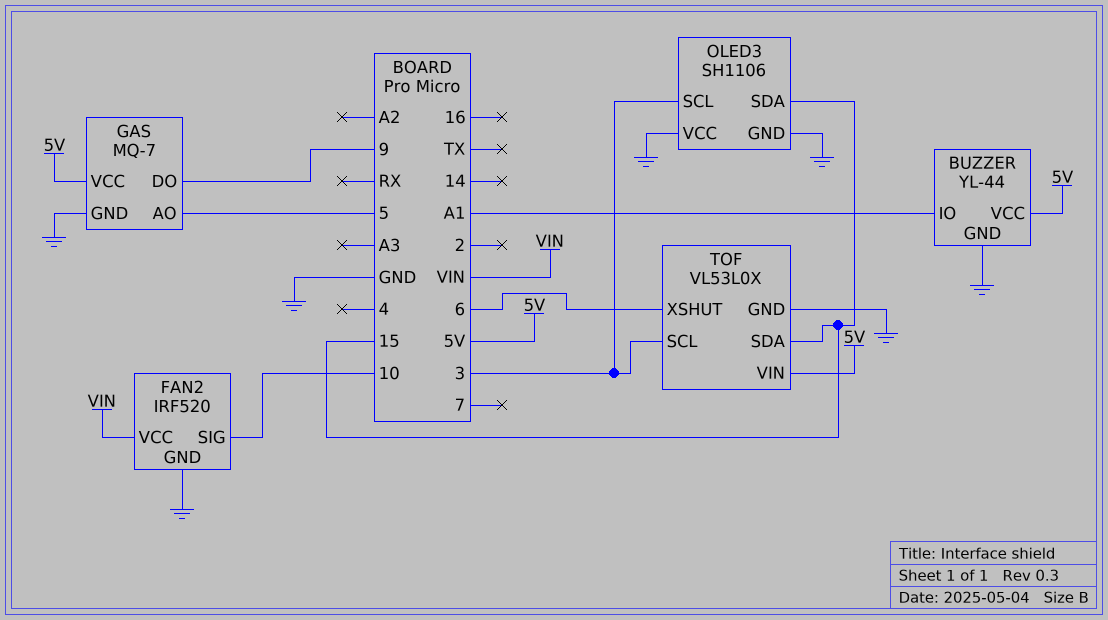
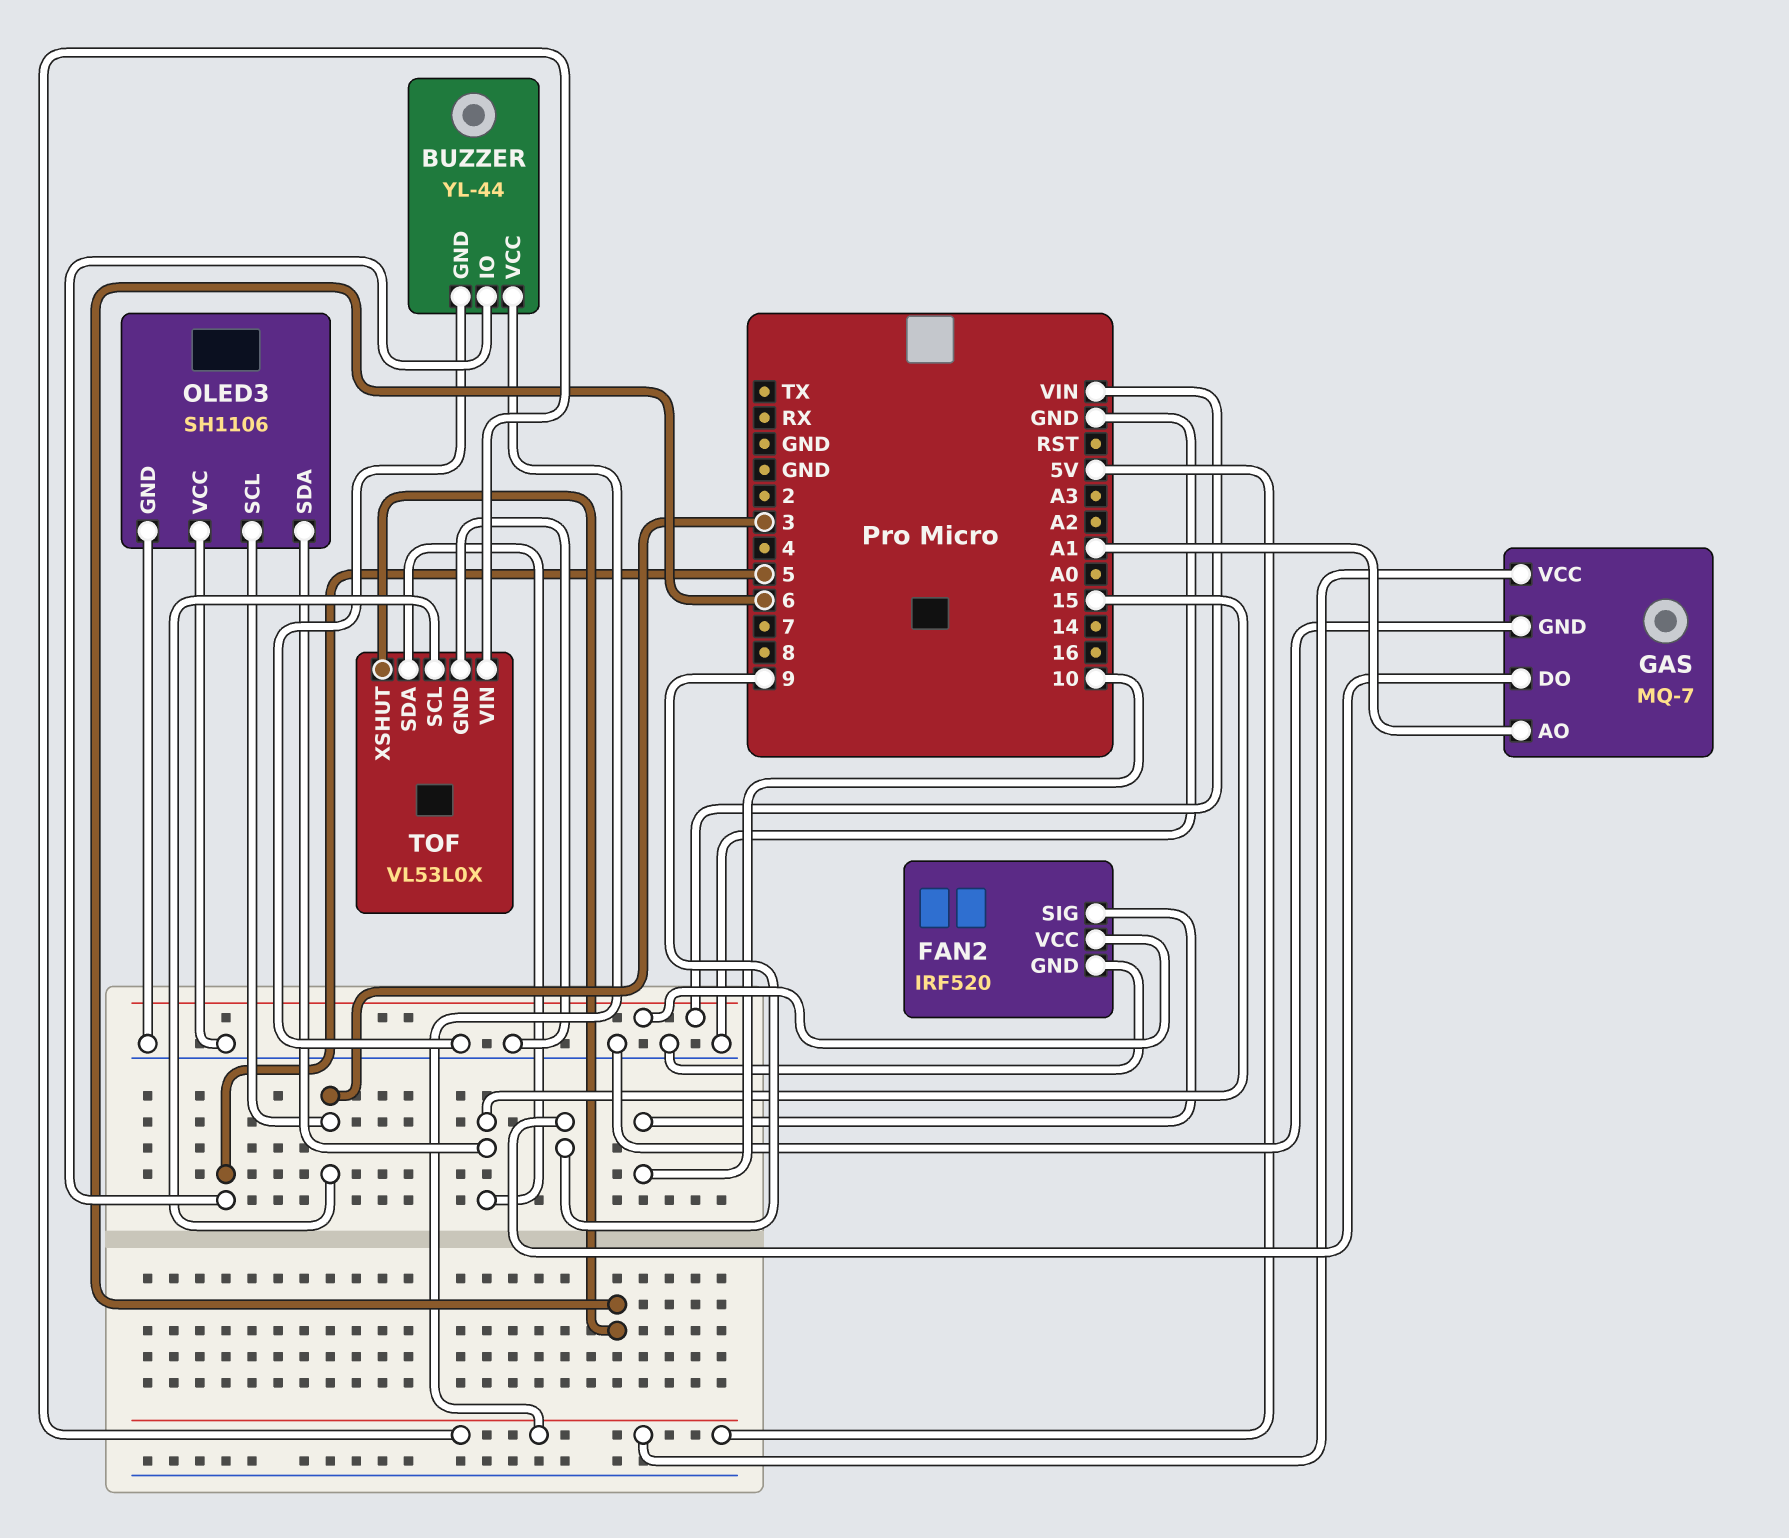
BUZZER pin IO: A1 -> 5
GAS pin AO: 5 -> A1

